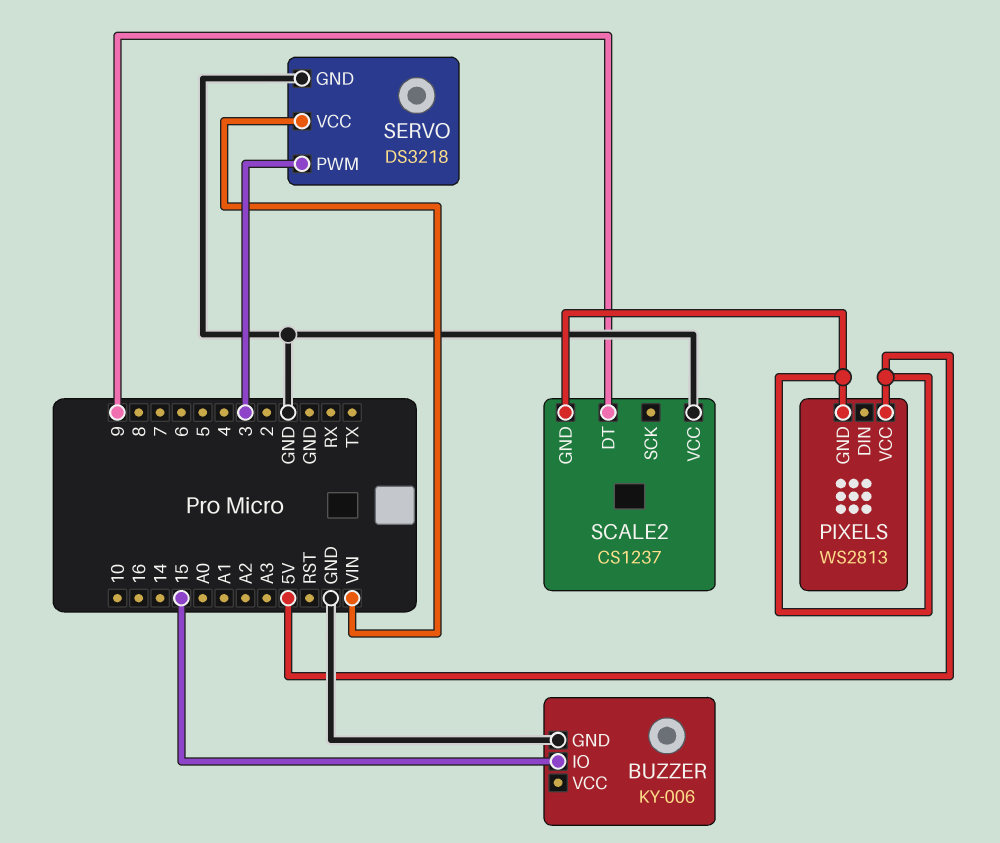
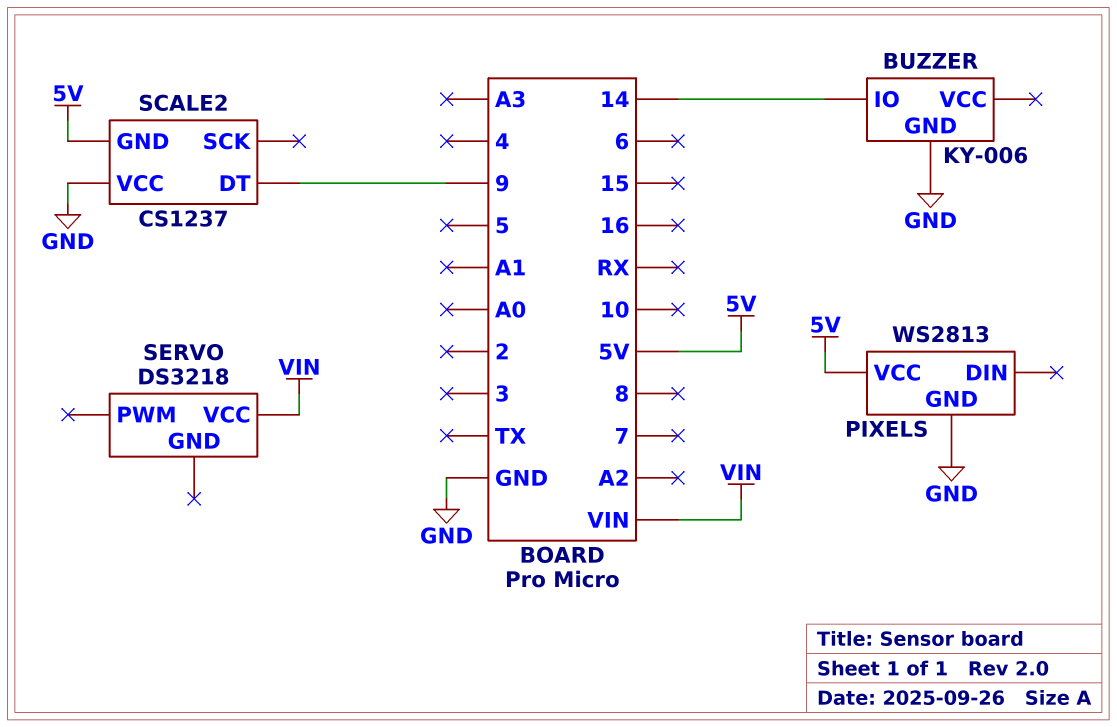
BUZZER pin IO: 15 -> 14
PIXELS pin GND: 5V -> GND
SERVO pin GND: GND -> none
SERVO pin PWM: 3 -> none

